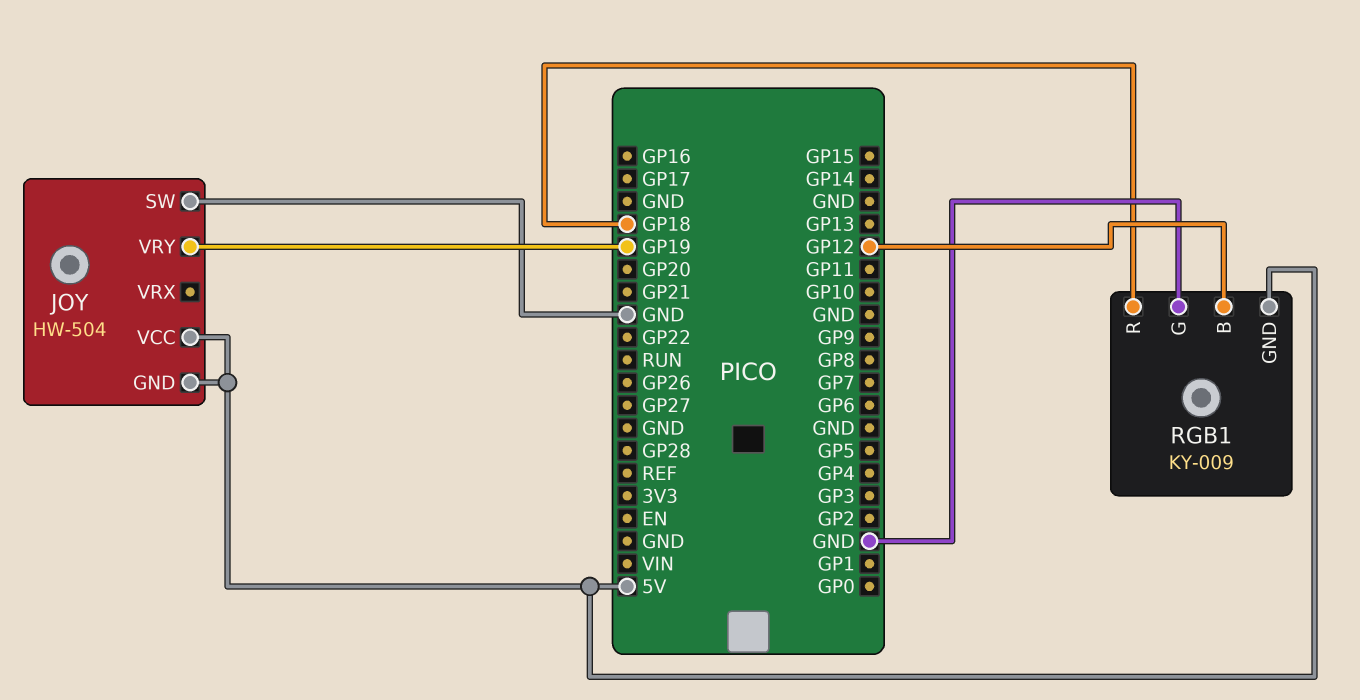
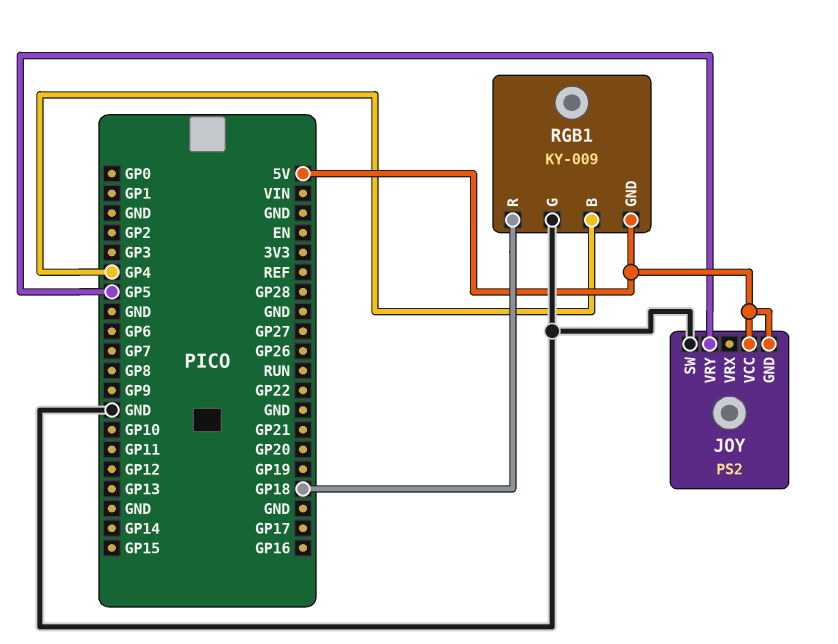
JOY: HW-504 -> PS2
JOY pin VRY: GP19 -> GP5
RGB1 pin B: GP12 -> GP4

